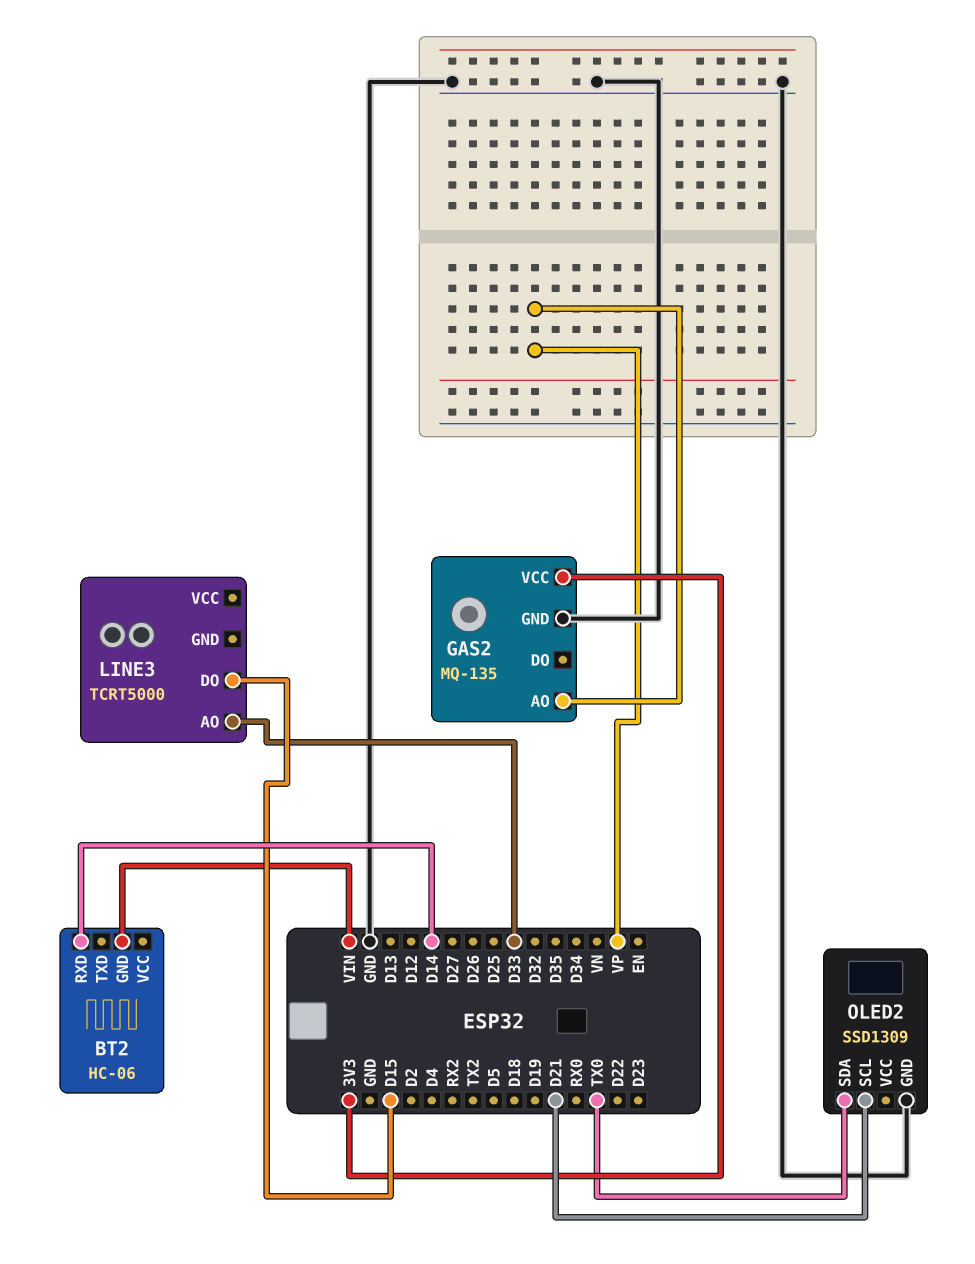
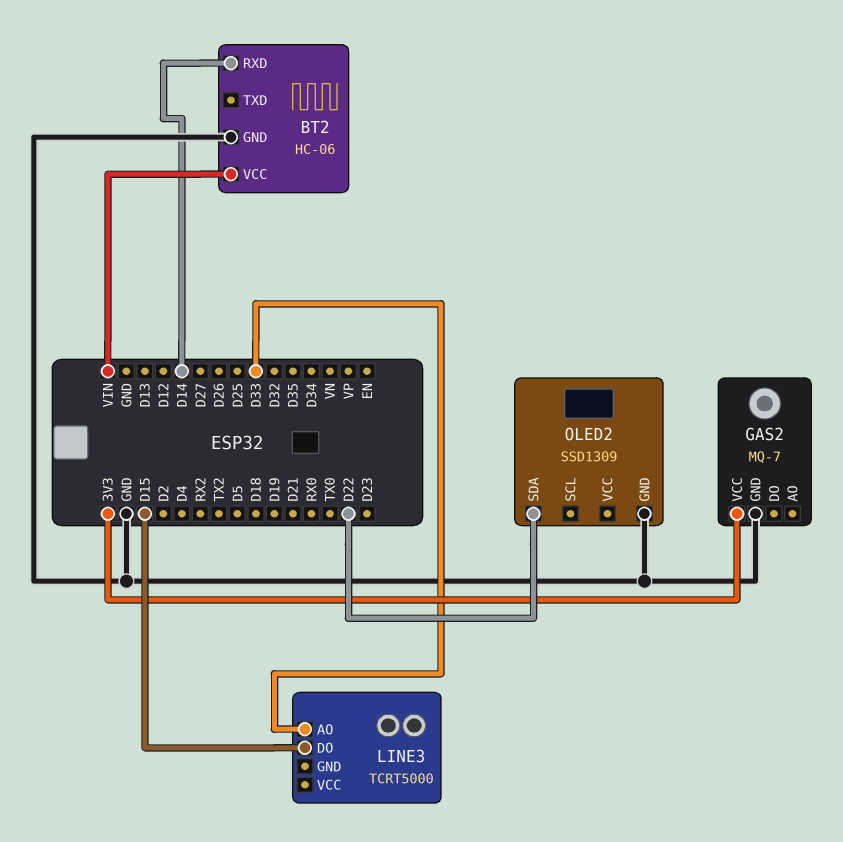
BT2 pin GND: VIN -> GND
BT2 pin VCC: none -> VIN
GAS2: MQ-135 -> MQ-7
GAS2 pin AO: VP -> none
OLED2 pin SCL: D21 -> none
OLED2 pin SDA: TX0 -> D22

